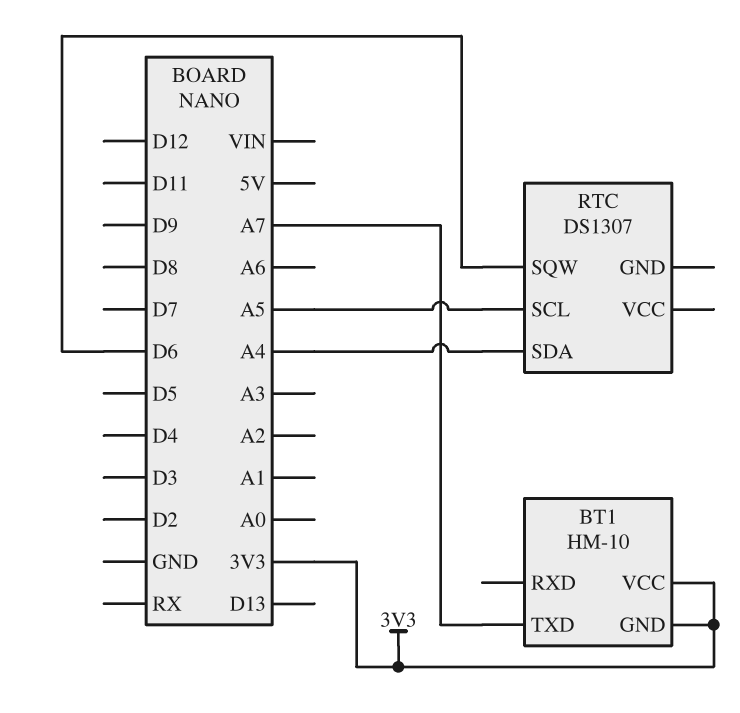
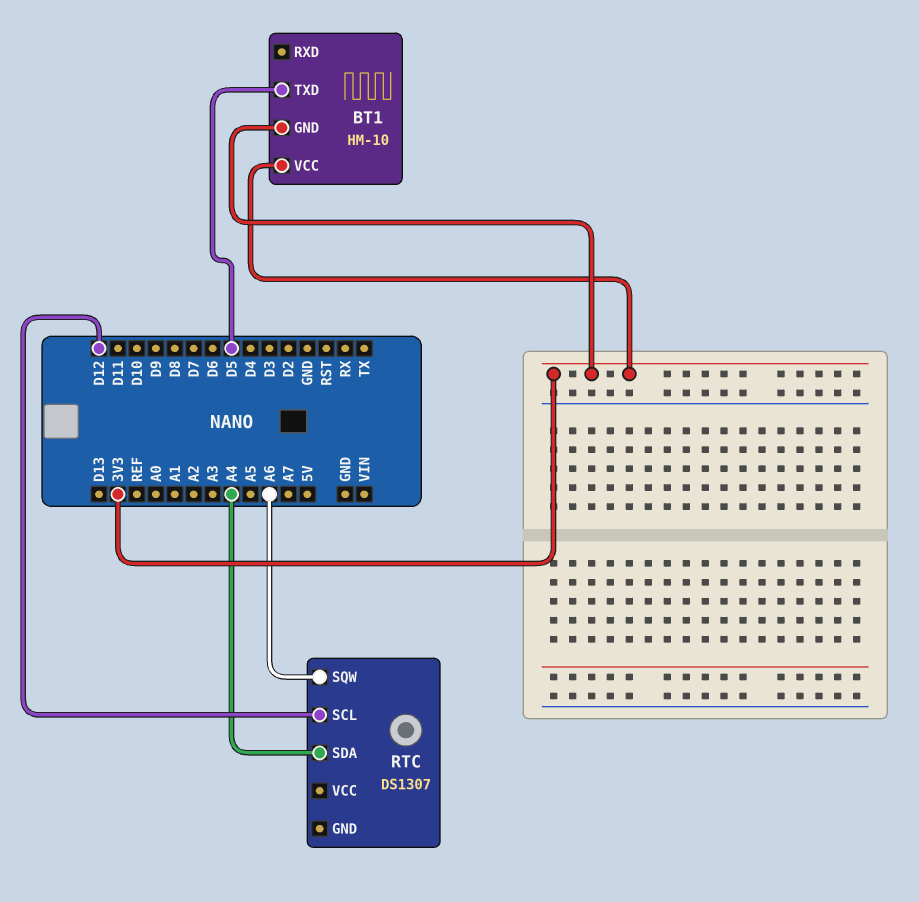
BT1 pin TXD: A7 -> D5
RTC pin SCL: A5 -> D12
RTC pin SQW: D6 -> A6

